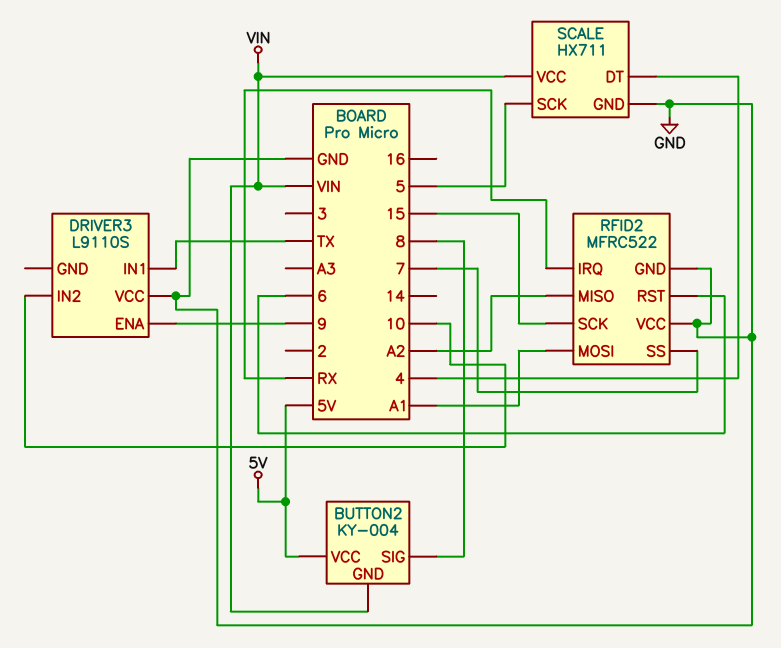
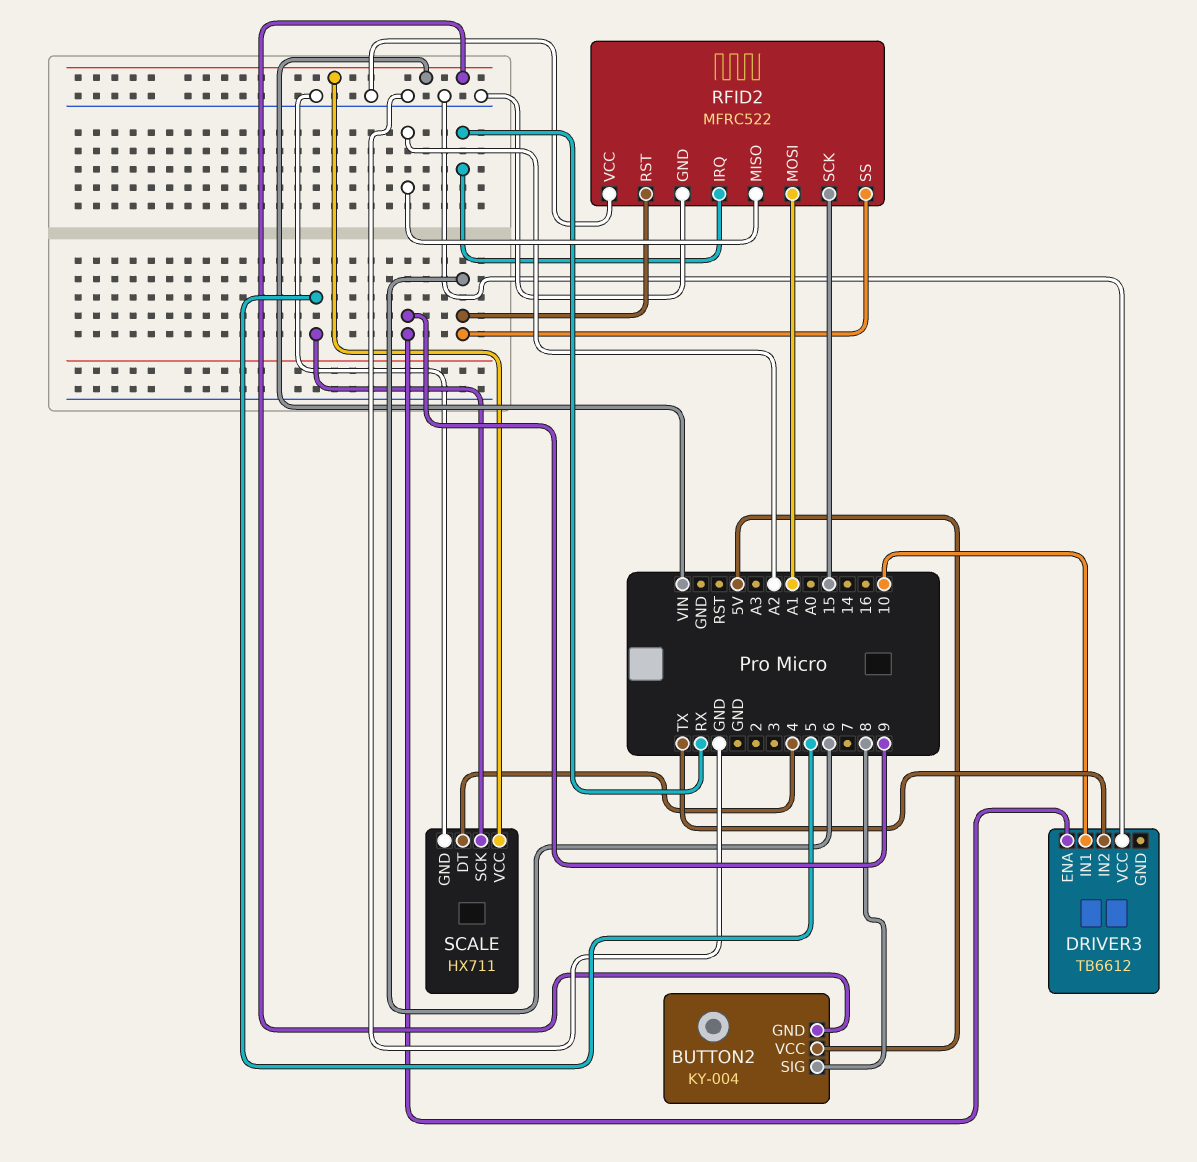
DRIVER3: L9110S -> TB6612
DRIVER3 pin IN1: TX -> 10
DRIVER3 pin IN2: 10 -> TX
RFID2 pin SS: 7 -> 6

